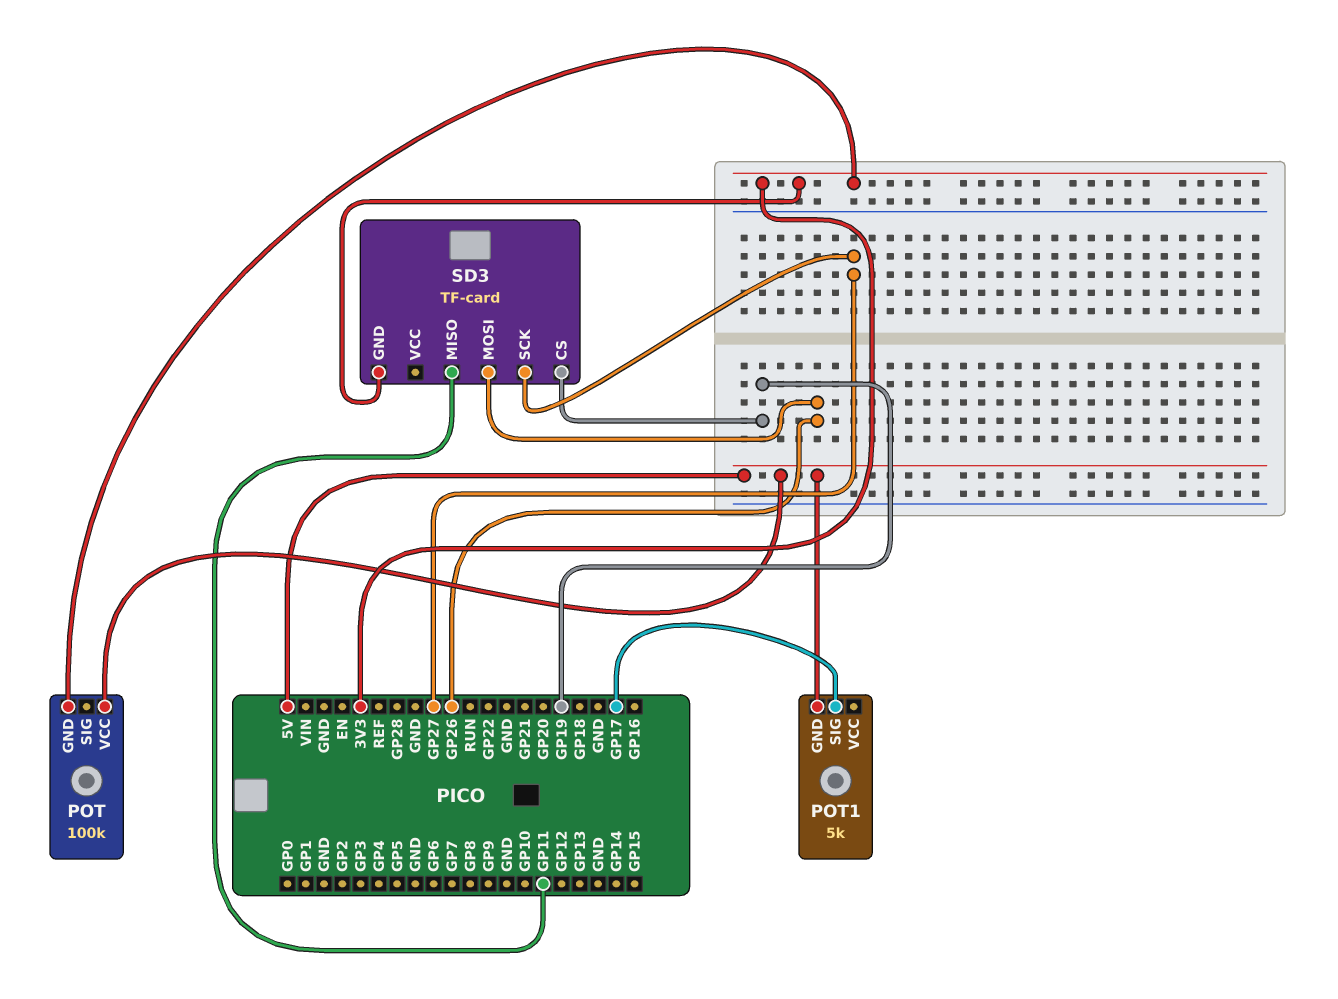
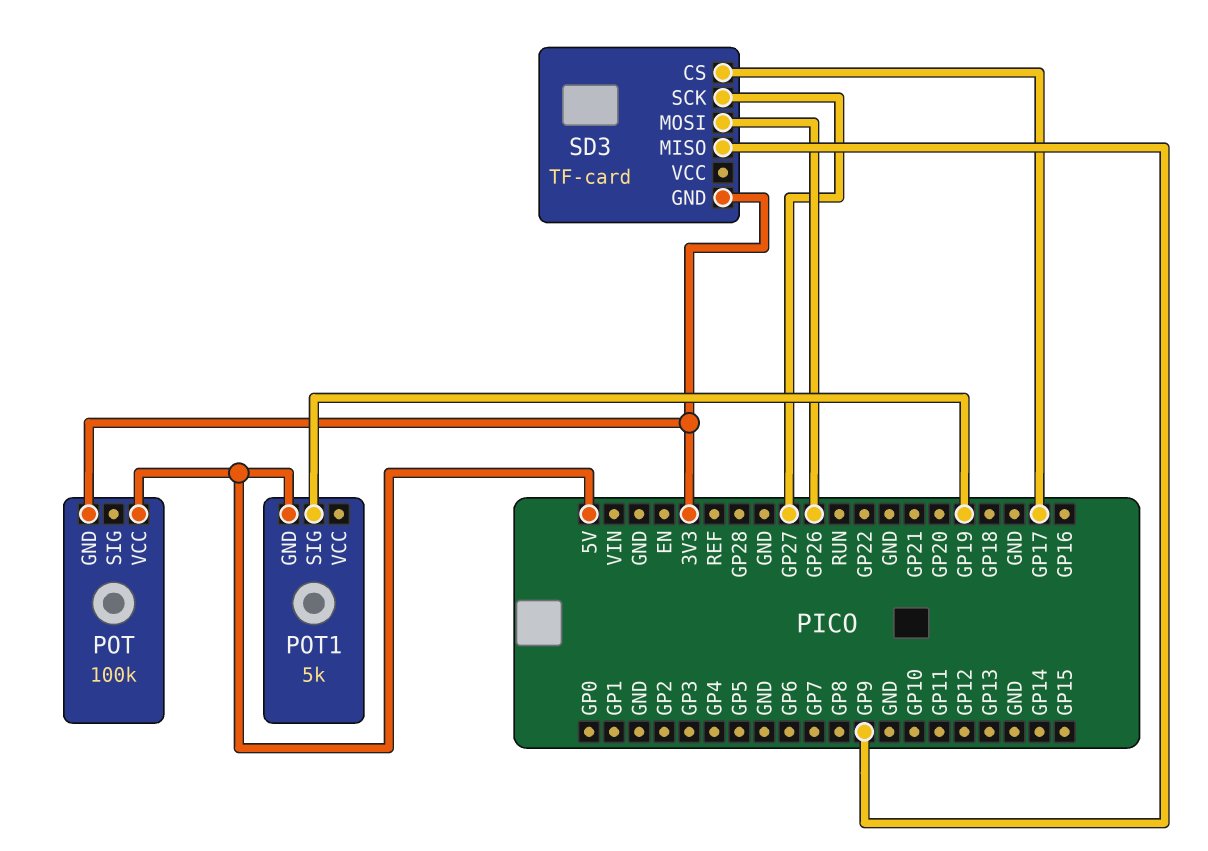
POT1 pin SIG: GP17 -> GP19
SD3 pin CS: GP19 -> GP17
SD3 pin MISO: GP11 -> GP9

